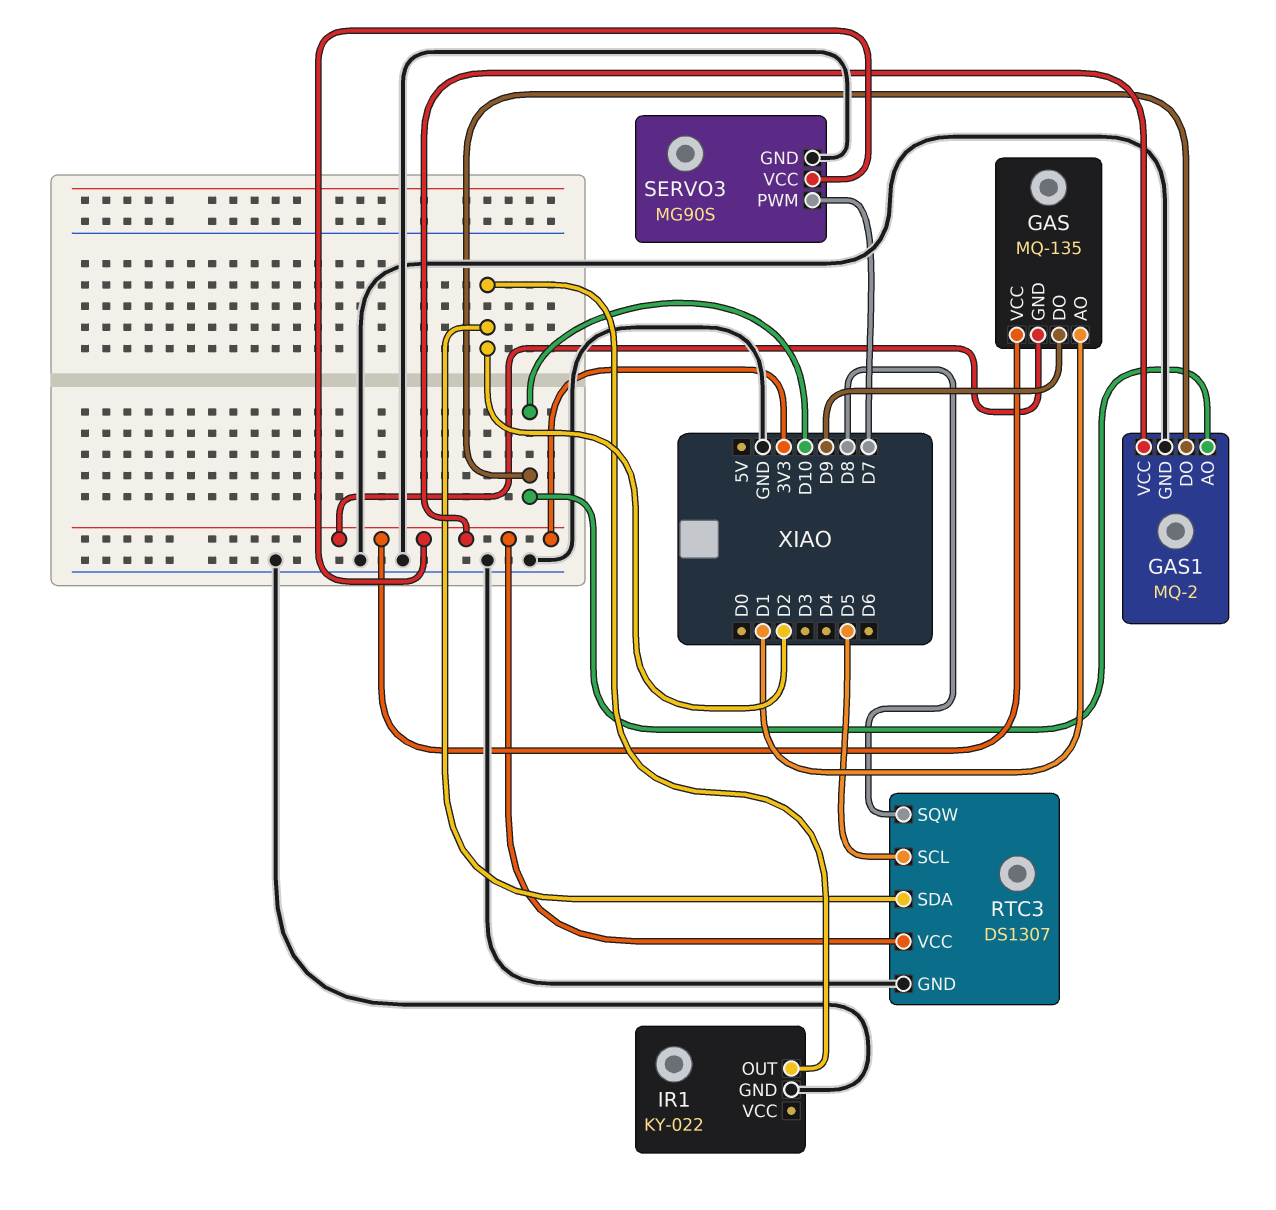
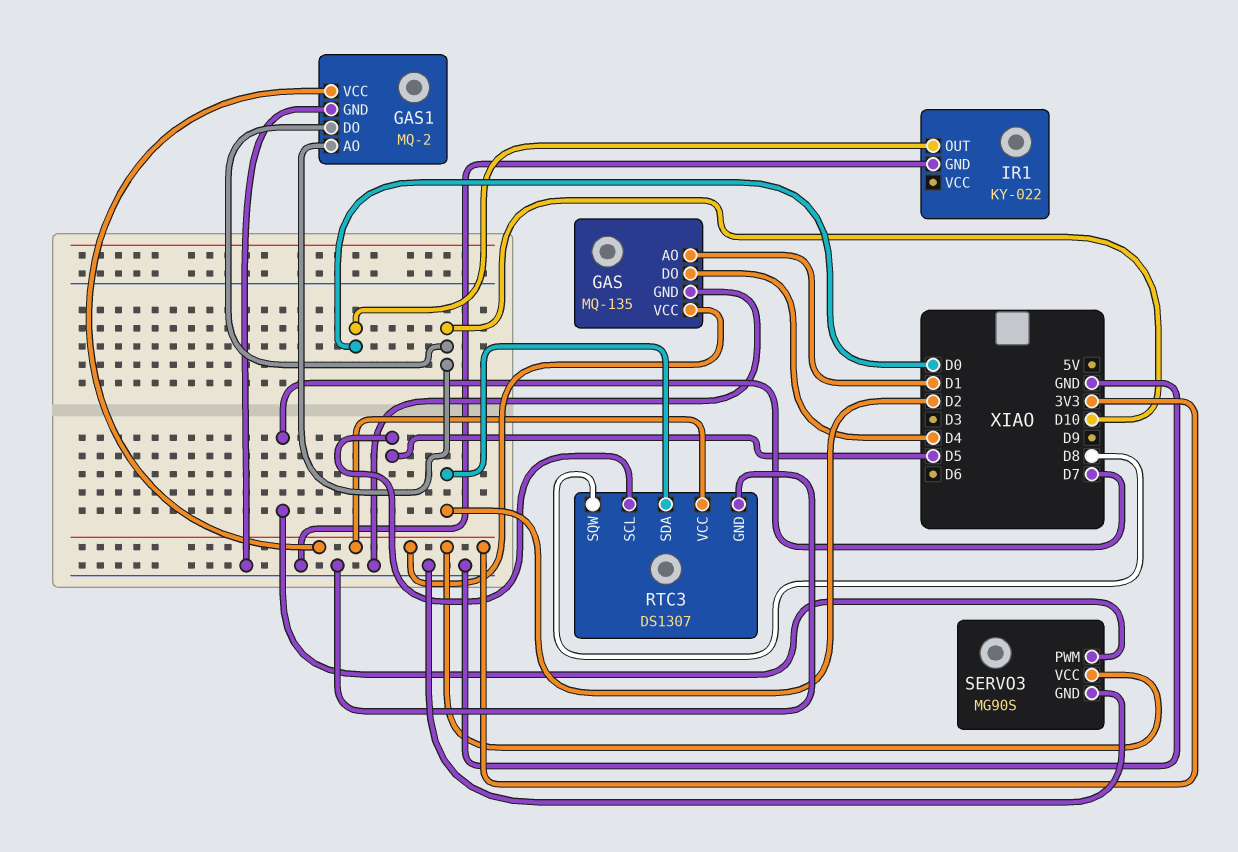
GAS pin DO: D9 -> D4
GAS pin GND: 3V3 -> GND
IR1 pin OUT: D2 -> D0

